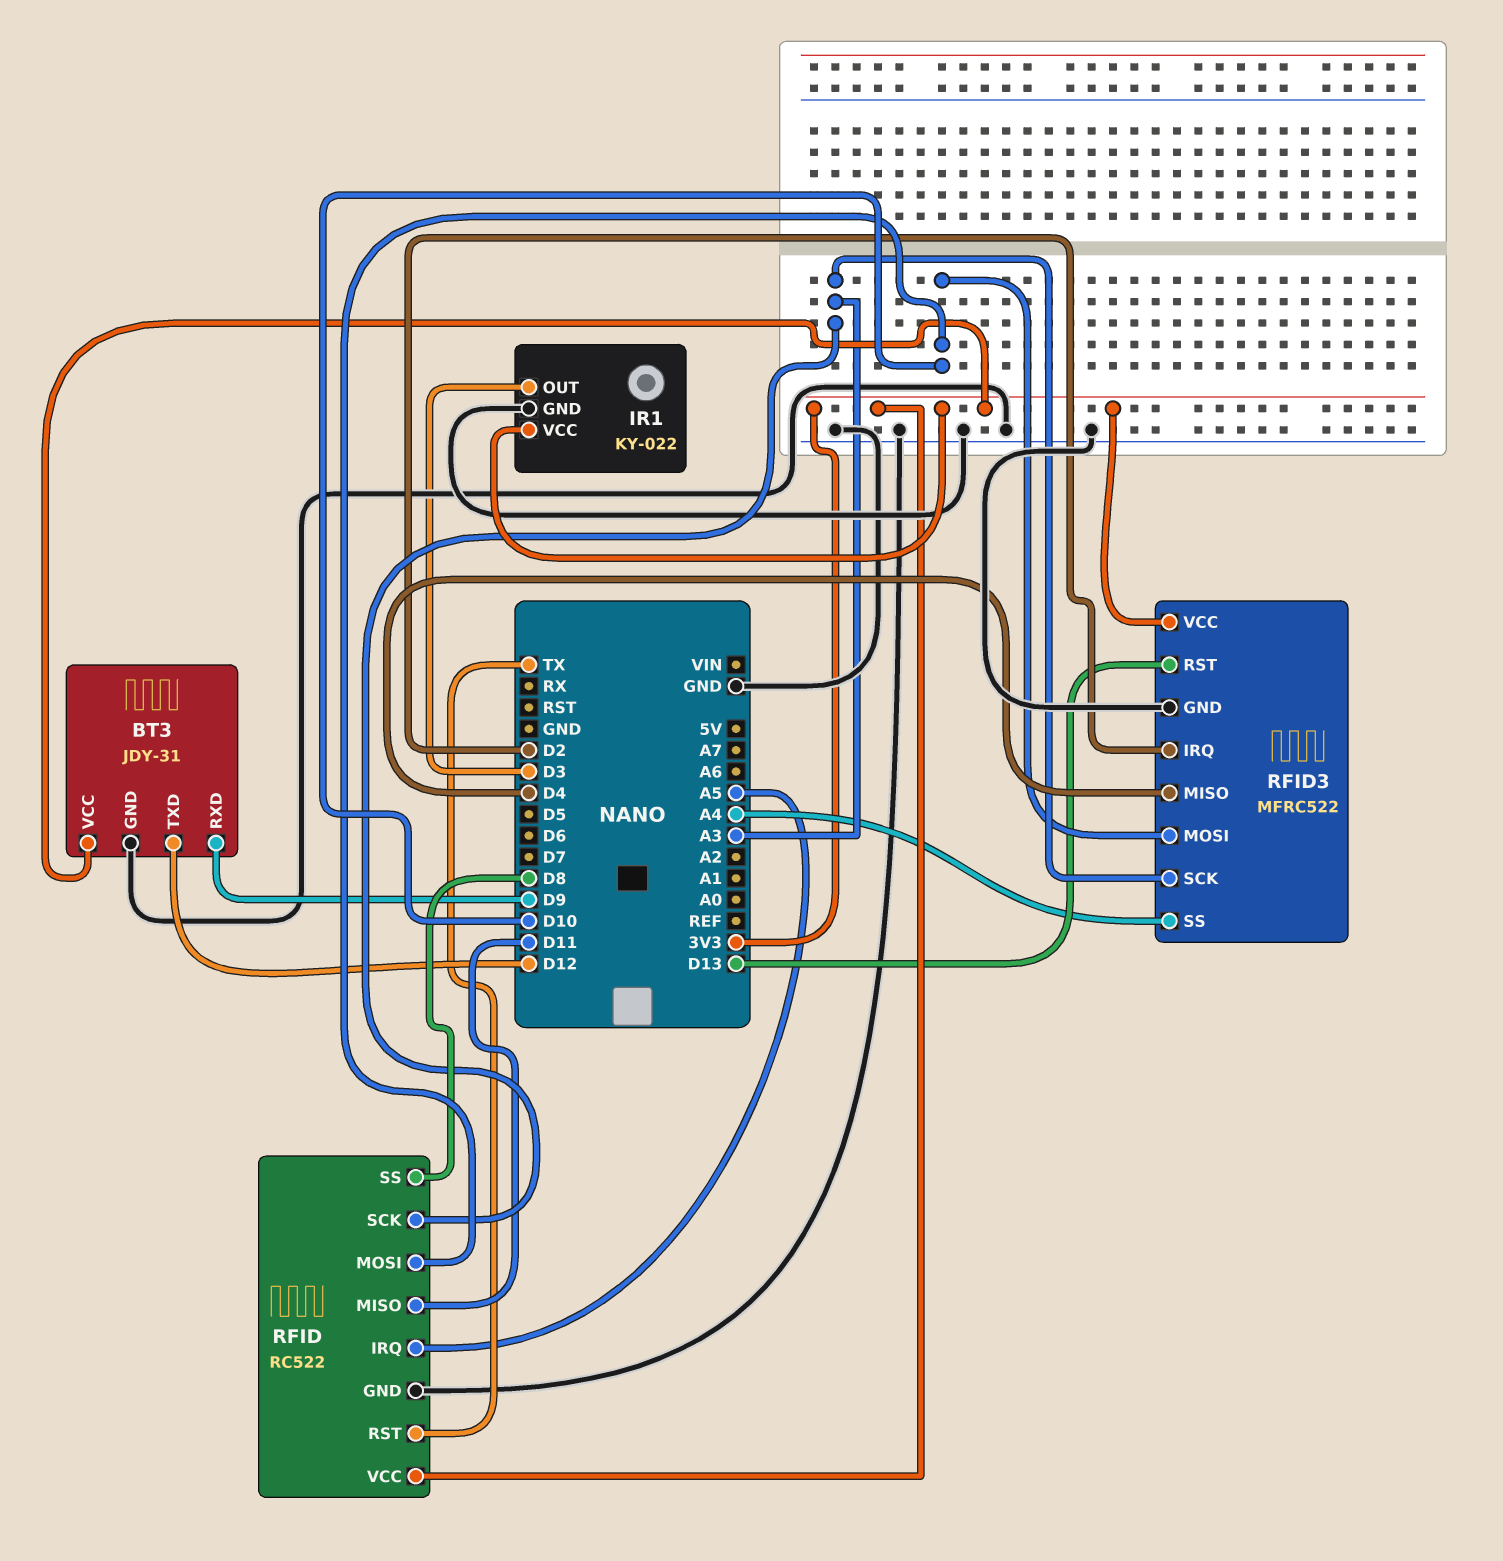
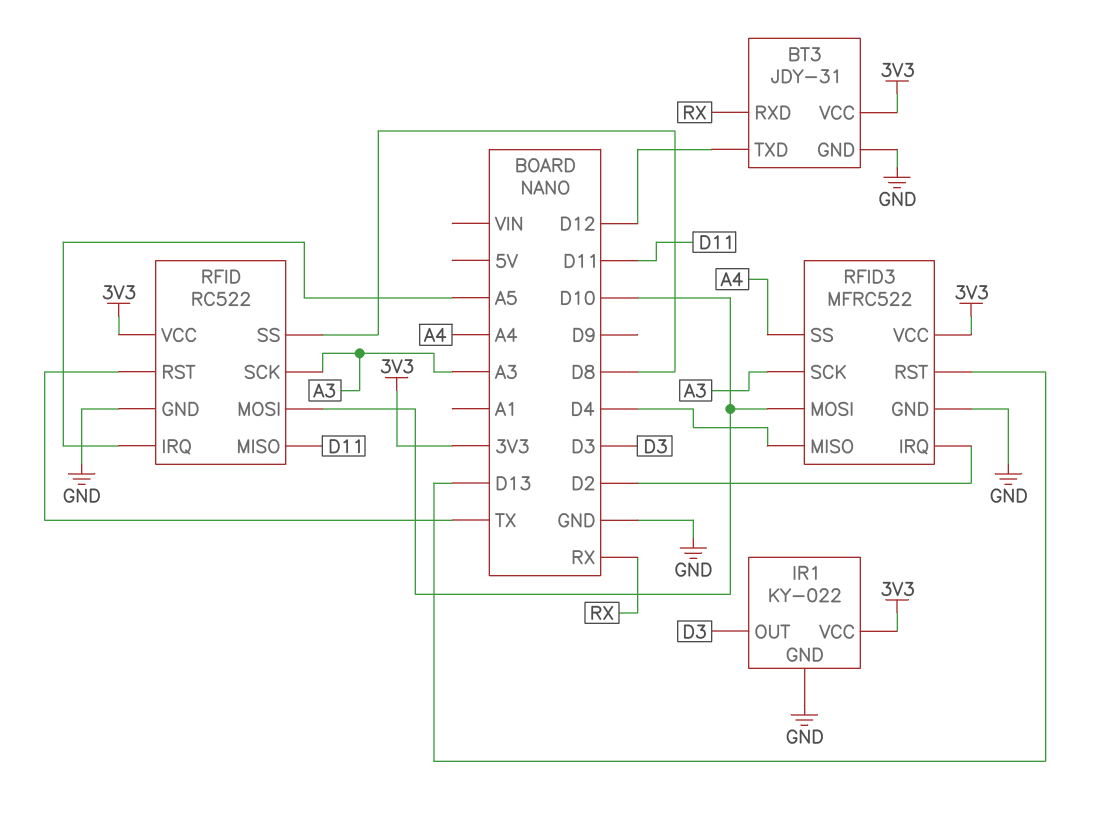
BT3 pin RXD: D9 -> RX

